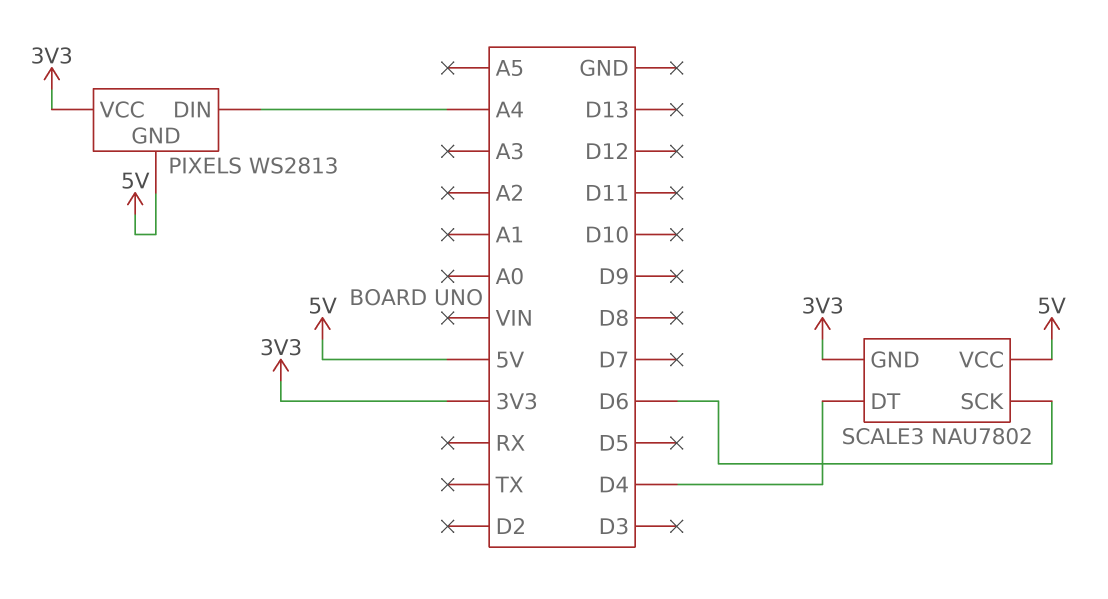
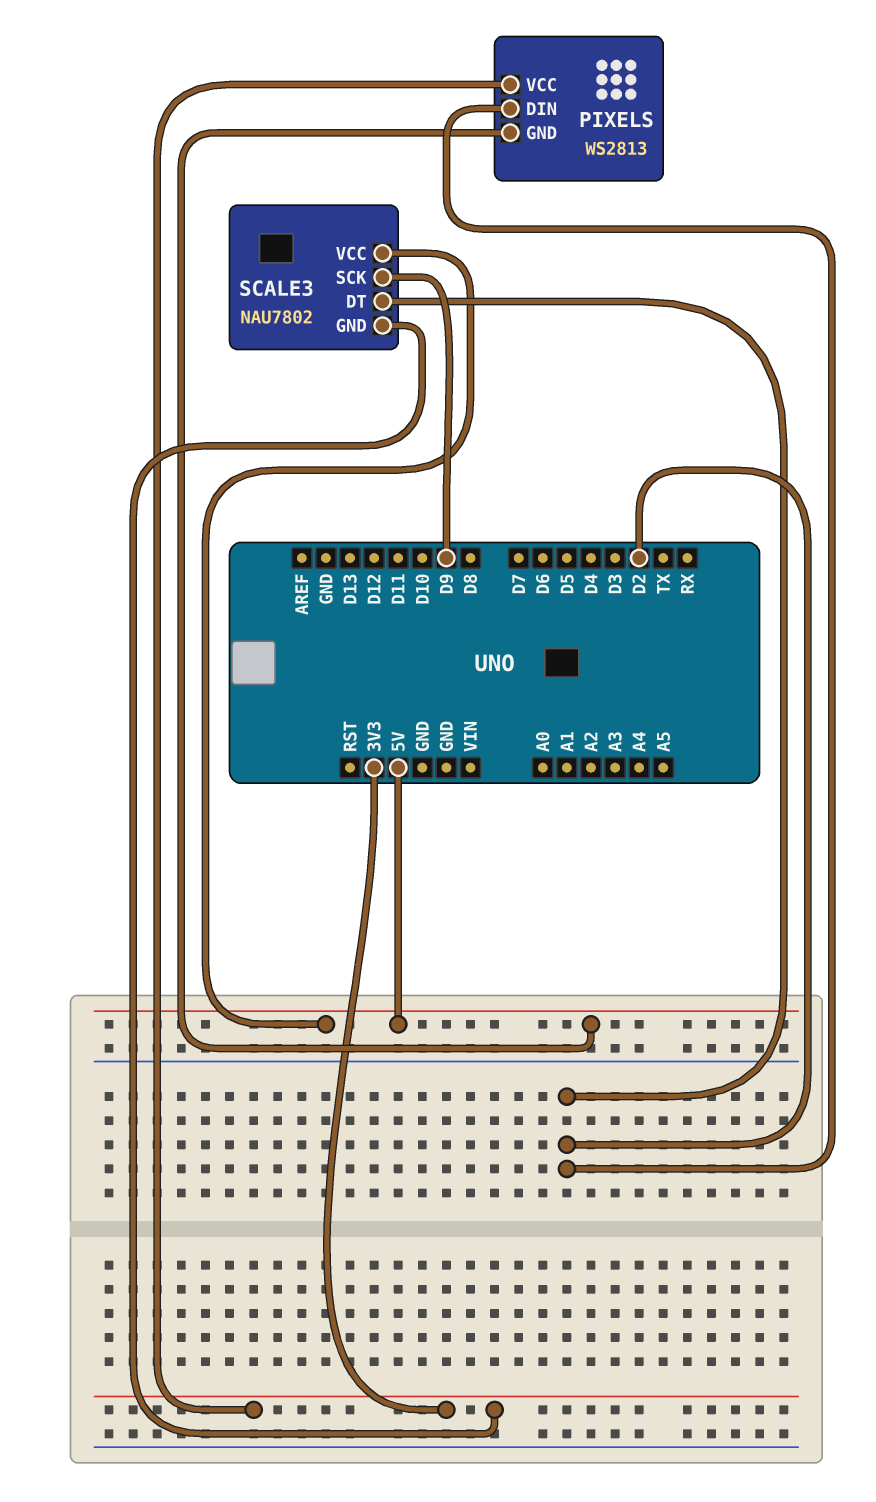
PIXELS pin DIN: A4 -> D2
SCALE3 pin DT: D4 -> D2
SCALE3 pin SCK: D6 -> D9

